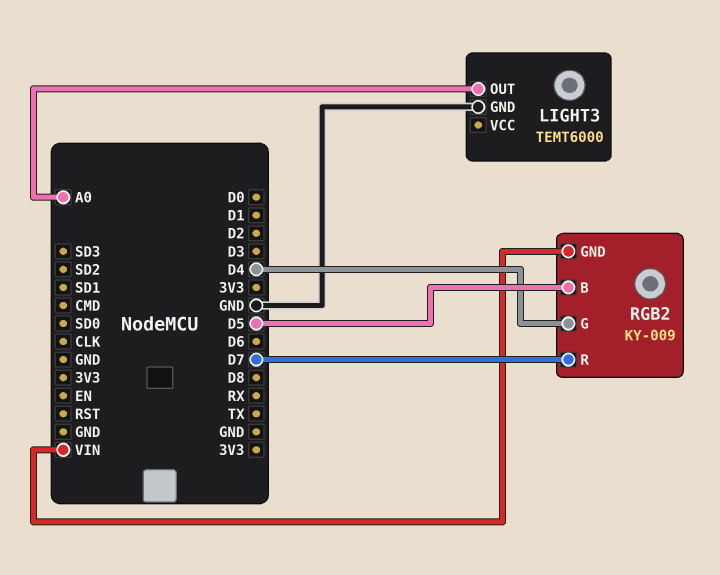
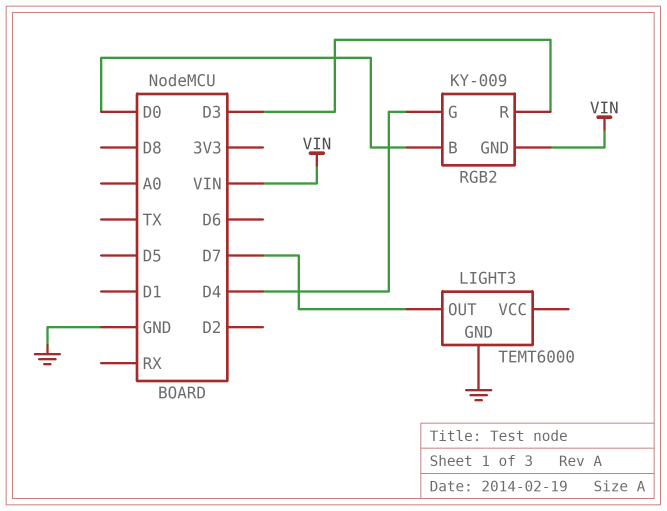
LIGHT3 pin OUT: A0 -> D7
RGB2 pin B: D5 -> D0
RGB2 pin R: D7 -> D3

